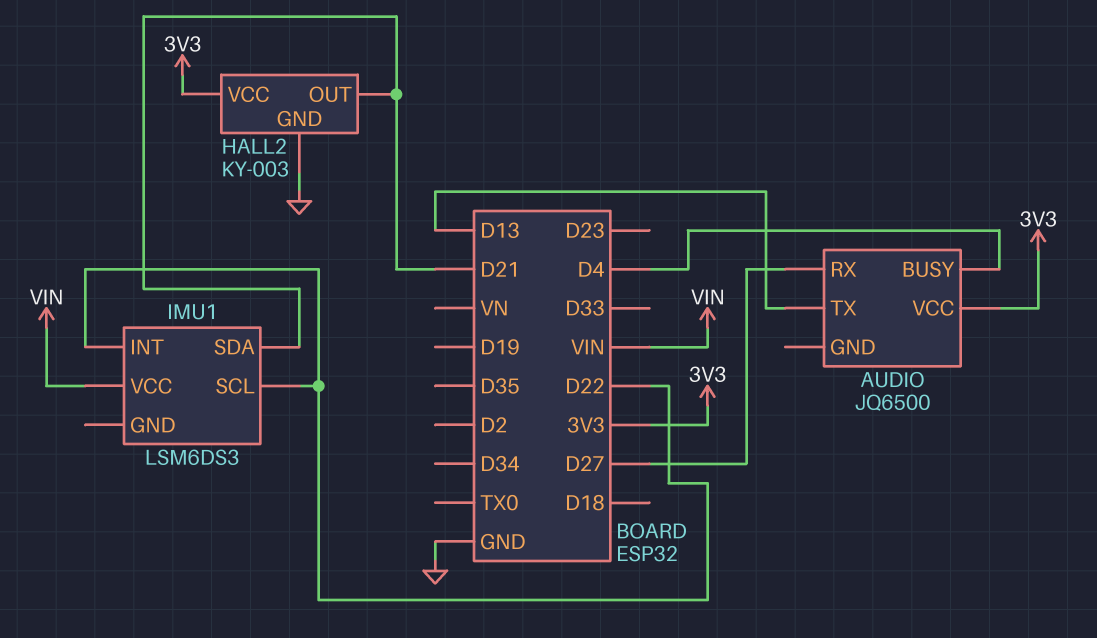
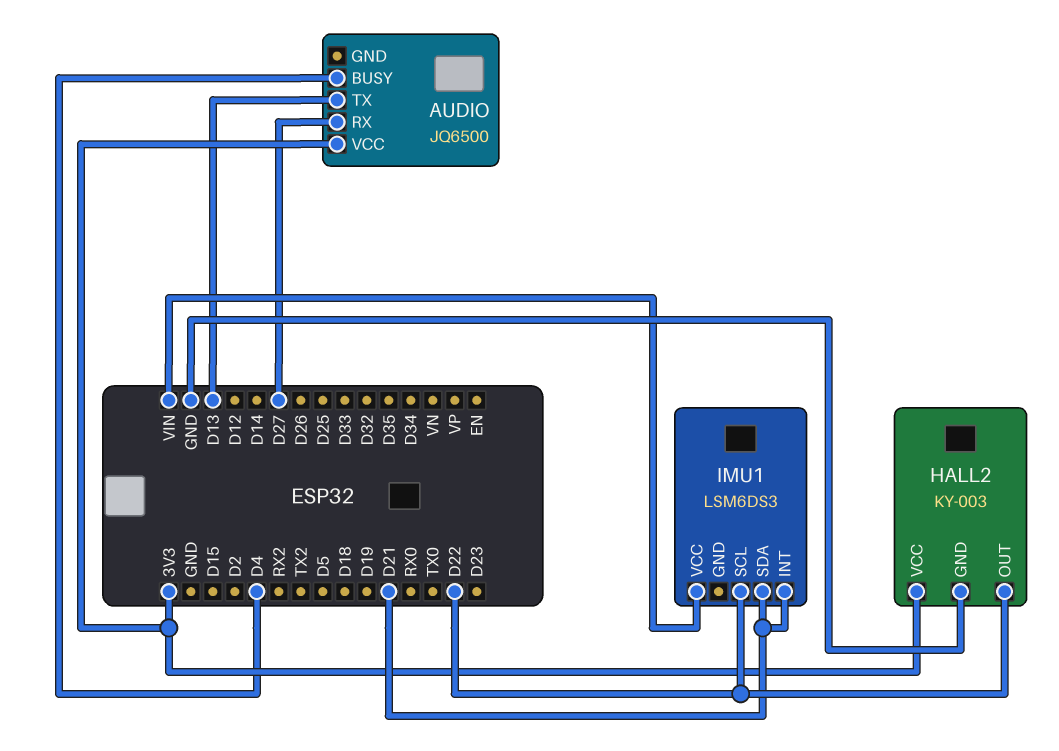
HALL2 pin OUT: D21 -> D22
IMU1 pin INT: D22 -> D21

